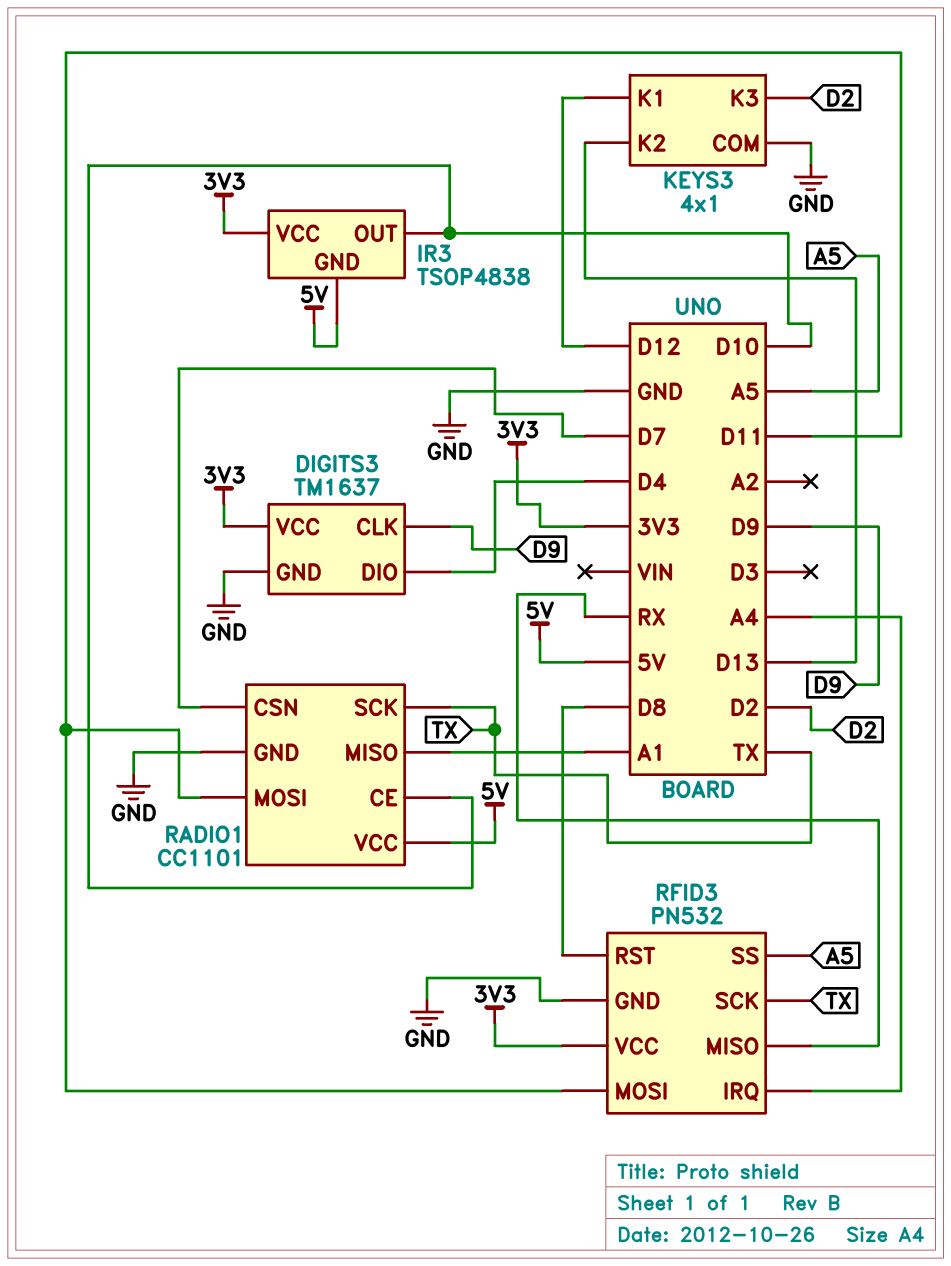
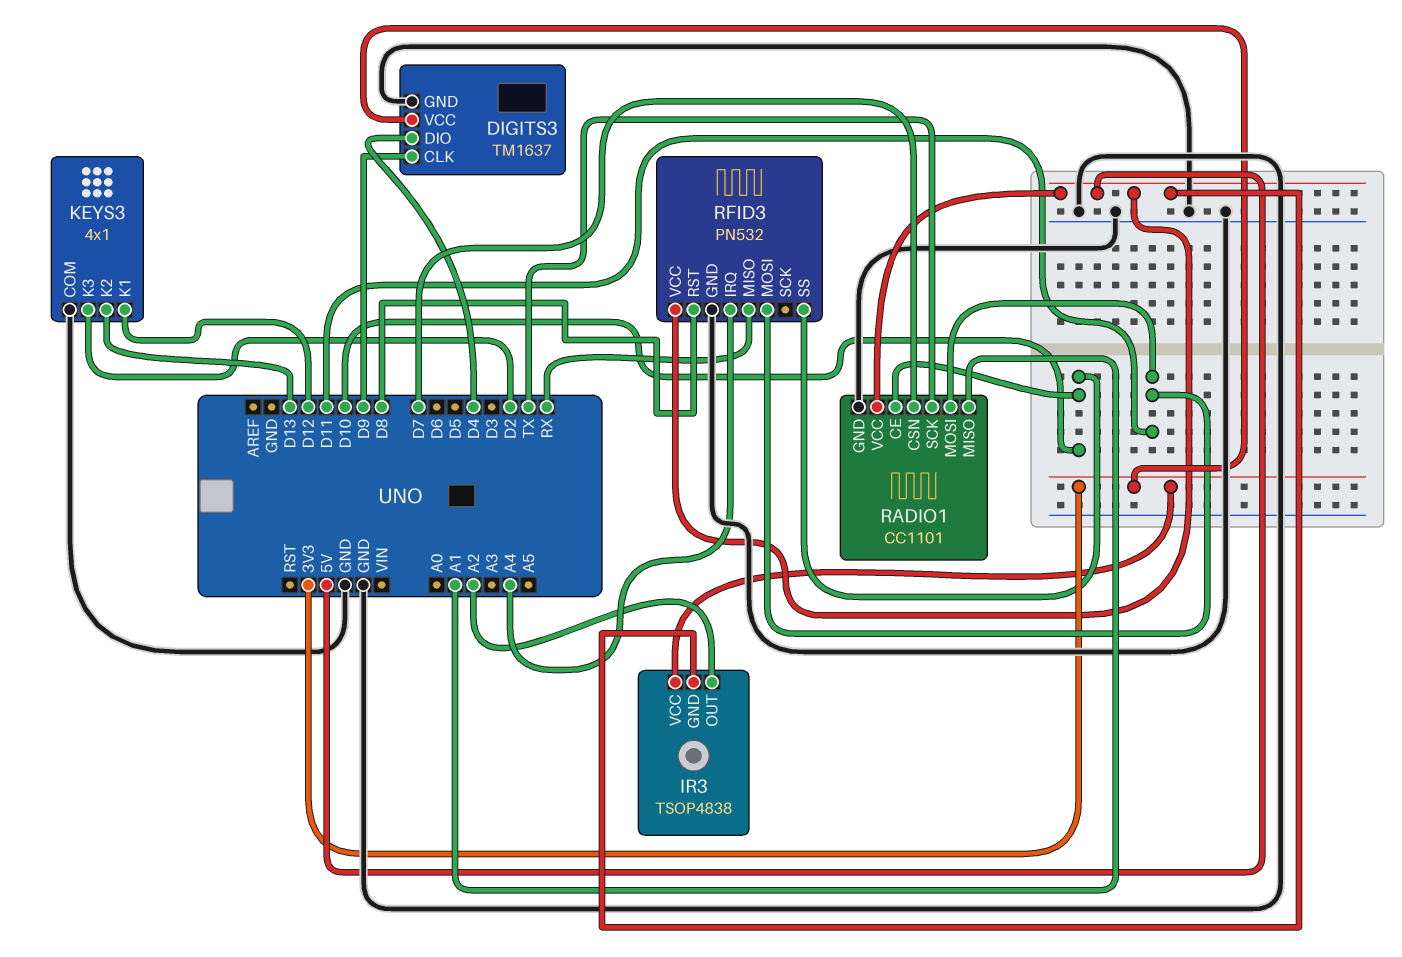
IR3 pin OUT: D10 -> A2
RFID3 pin SCK: TX -> none
RFID3 pin SS: A5 -> D10
RFID3 pin VCC: 3V3 -> 5V

